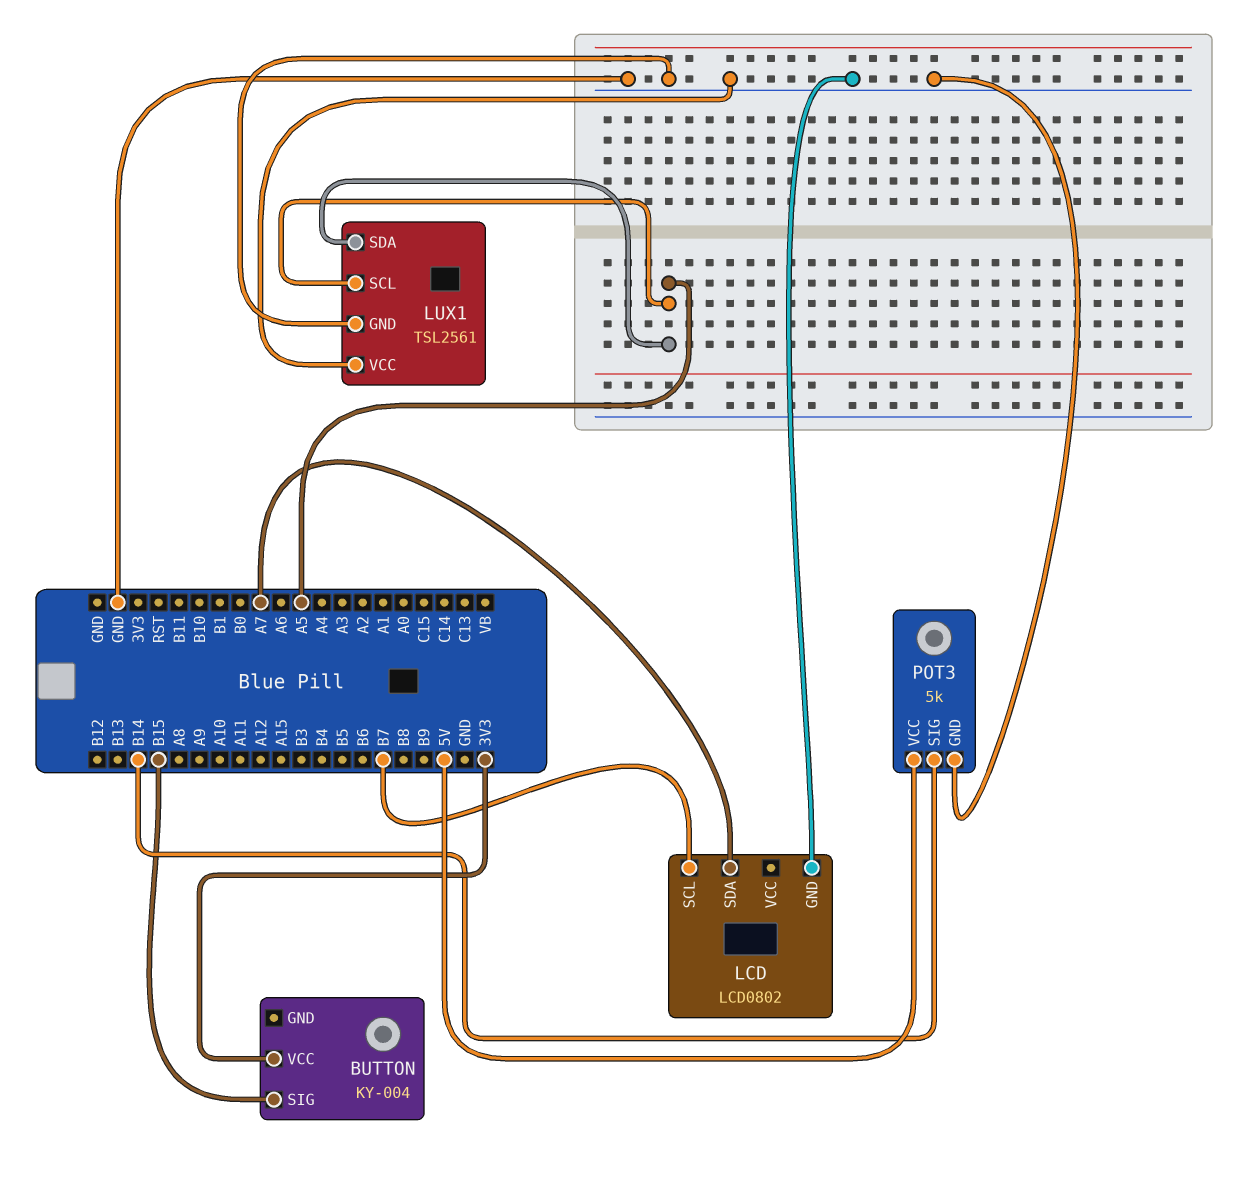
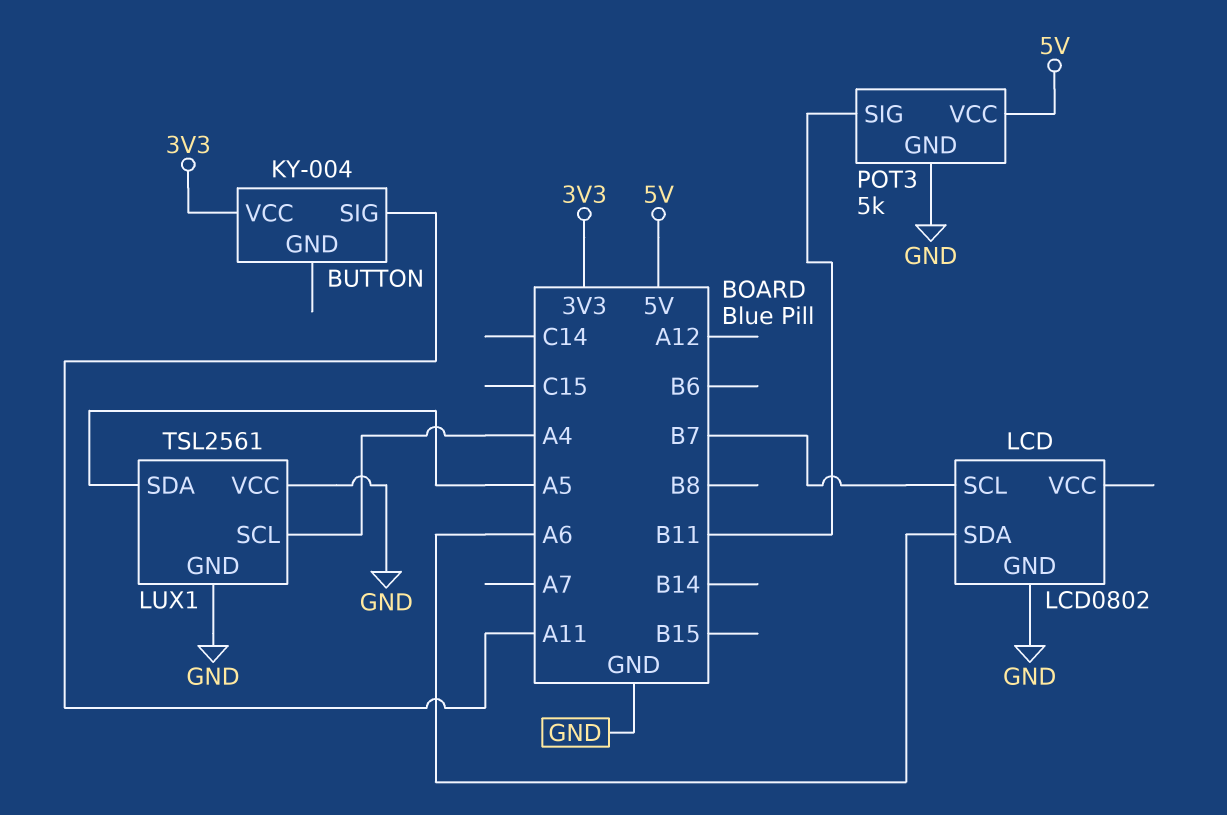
BUTTON pin SIG: B15 -> A11
LCD pin SDA: A7 -> A6
LUX1 pin SCL: A5 -> A4
POT3 pin SIG: B14 -> B11

